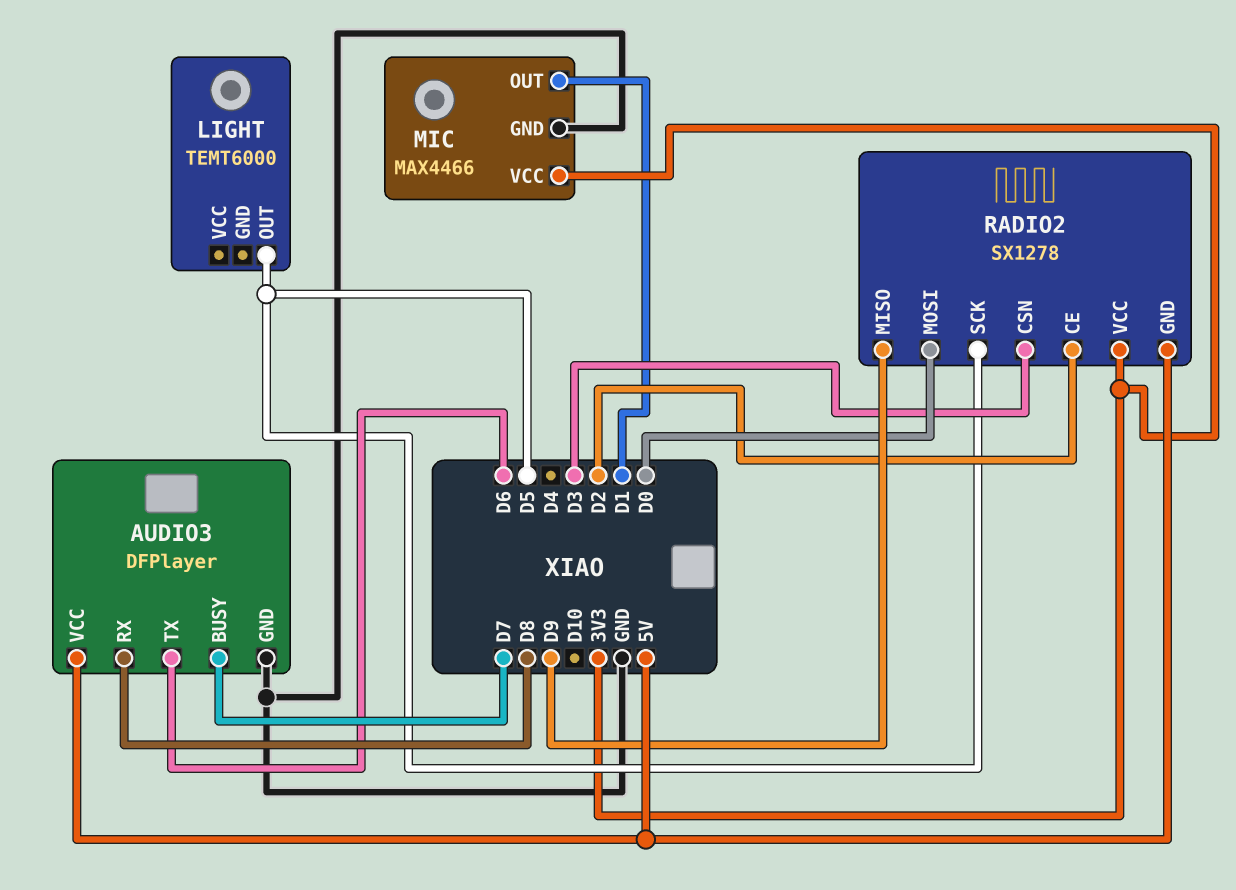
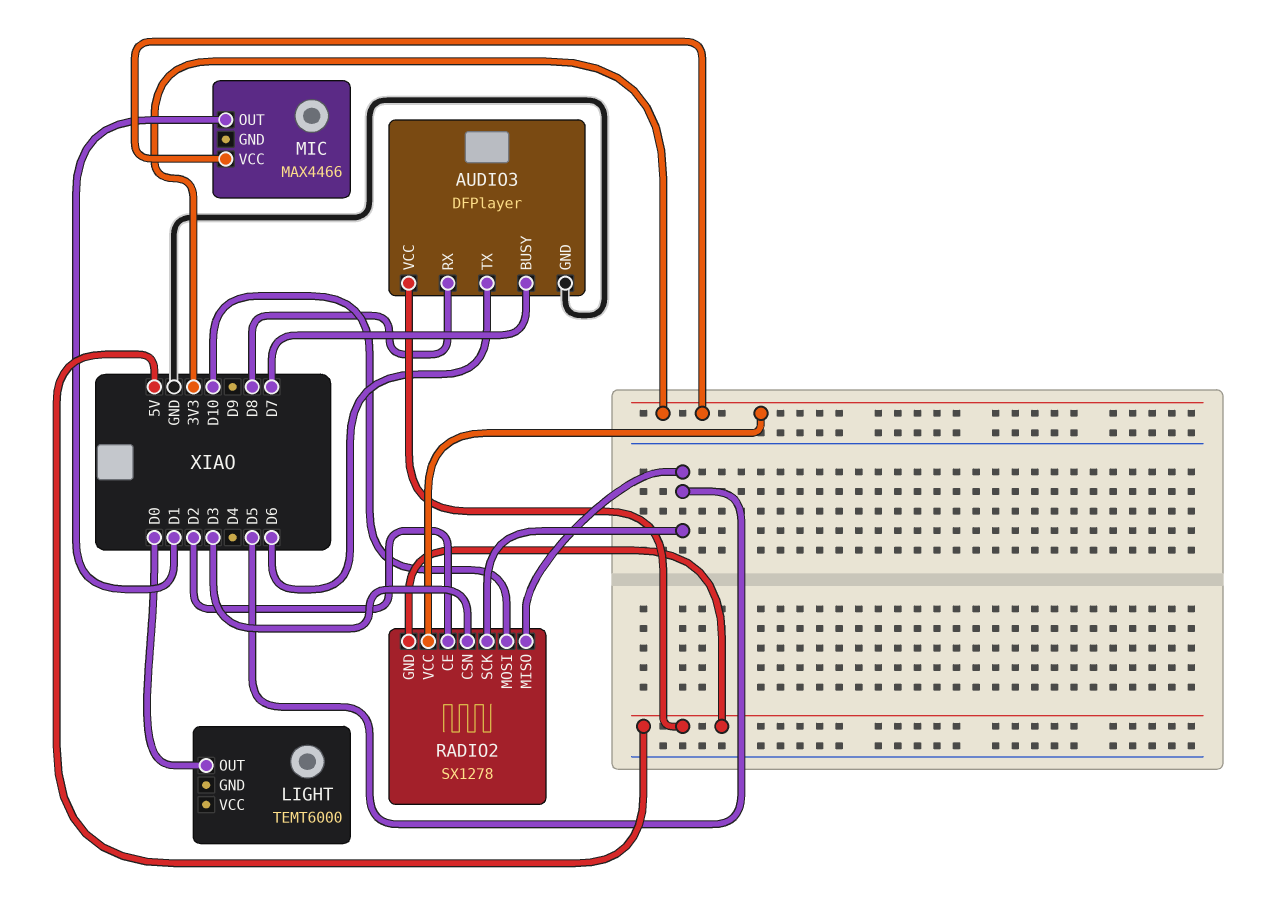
LIGHT pin OUT: D5 -> D0
MIC pin GND: GND -> none
RADIO2 pin MISO: D9 -> D5
RADIO2 pin MOSI: D0 -> D10

